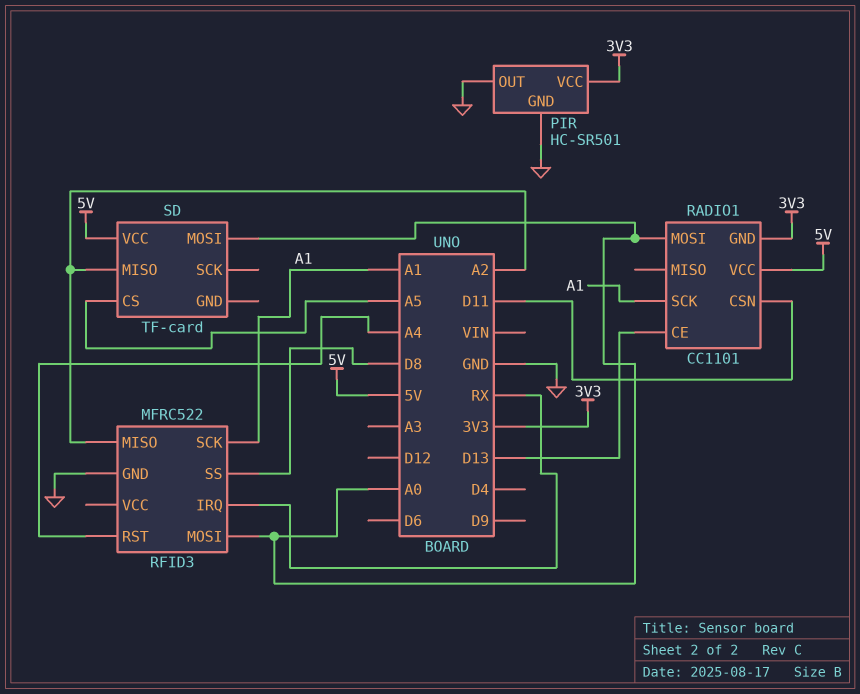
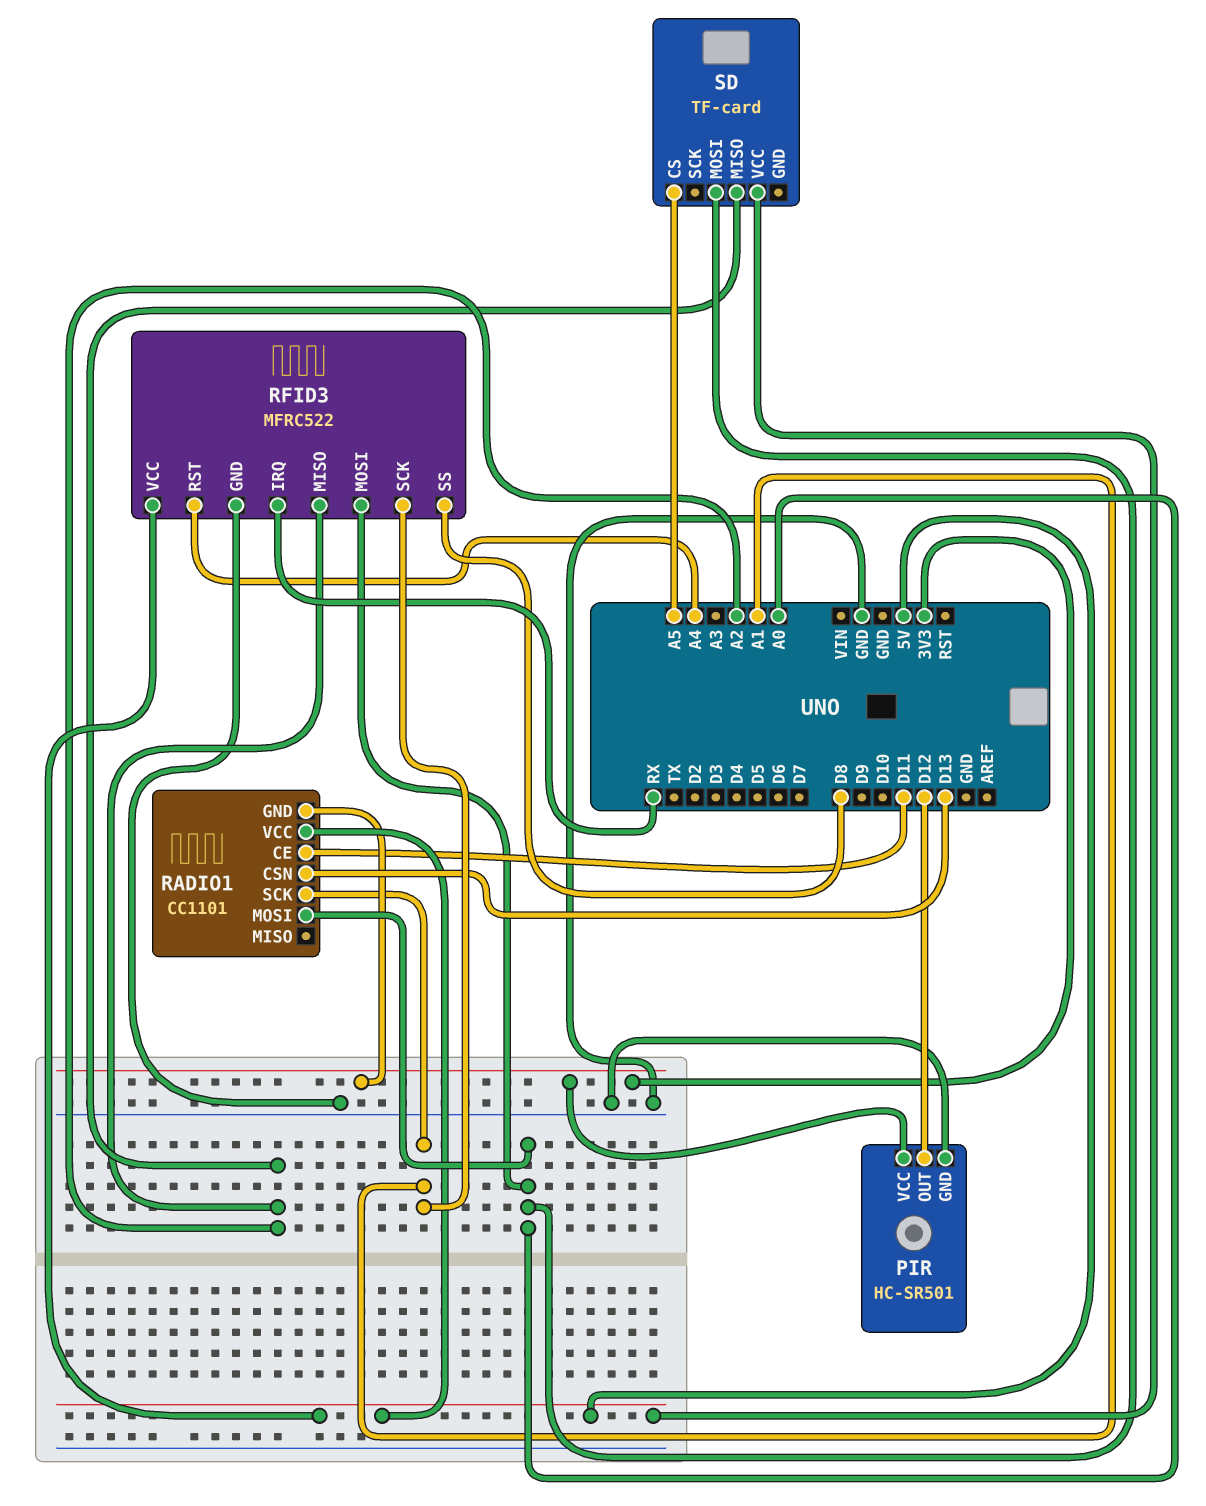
PIR pin OUT: GND -> D12
RADIO1 pin CE: D13 -> D11
RADIO1 pin CSN: D11 -> D13
RFID3 pin VCC: none -> 5V

